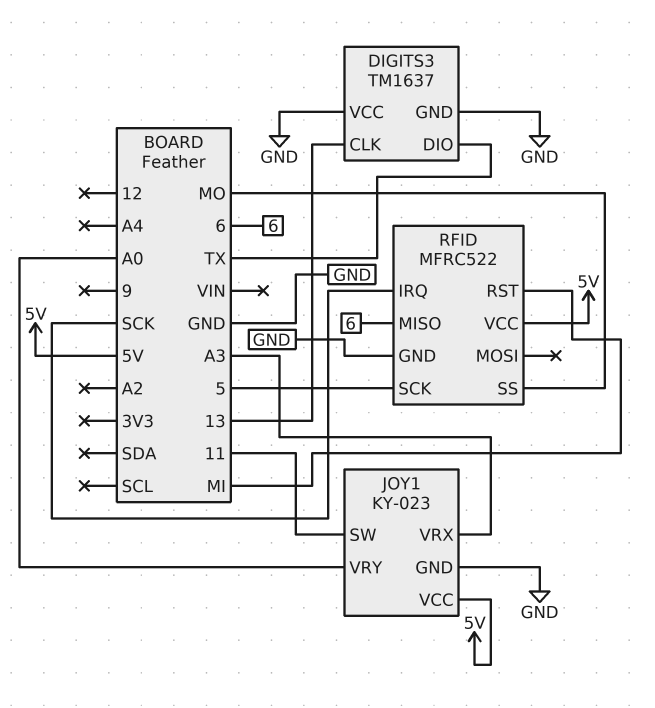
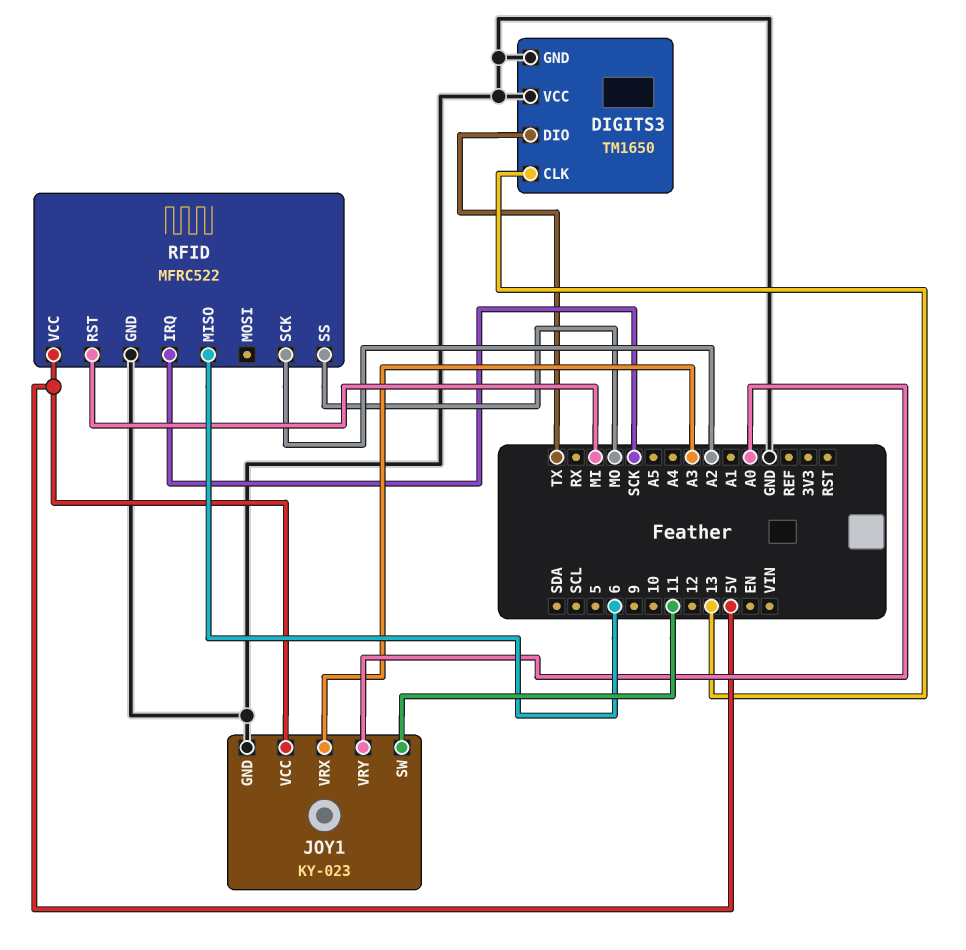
DIGITS3: TM1637 -> TM1650
RFID pin SCK: 5 -> A2

